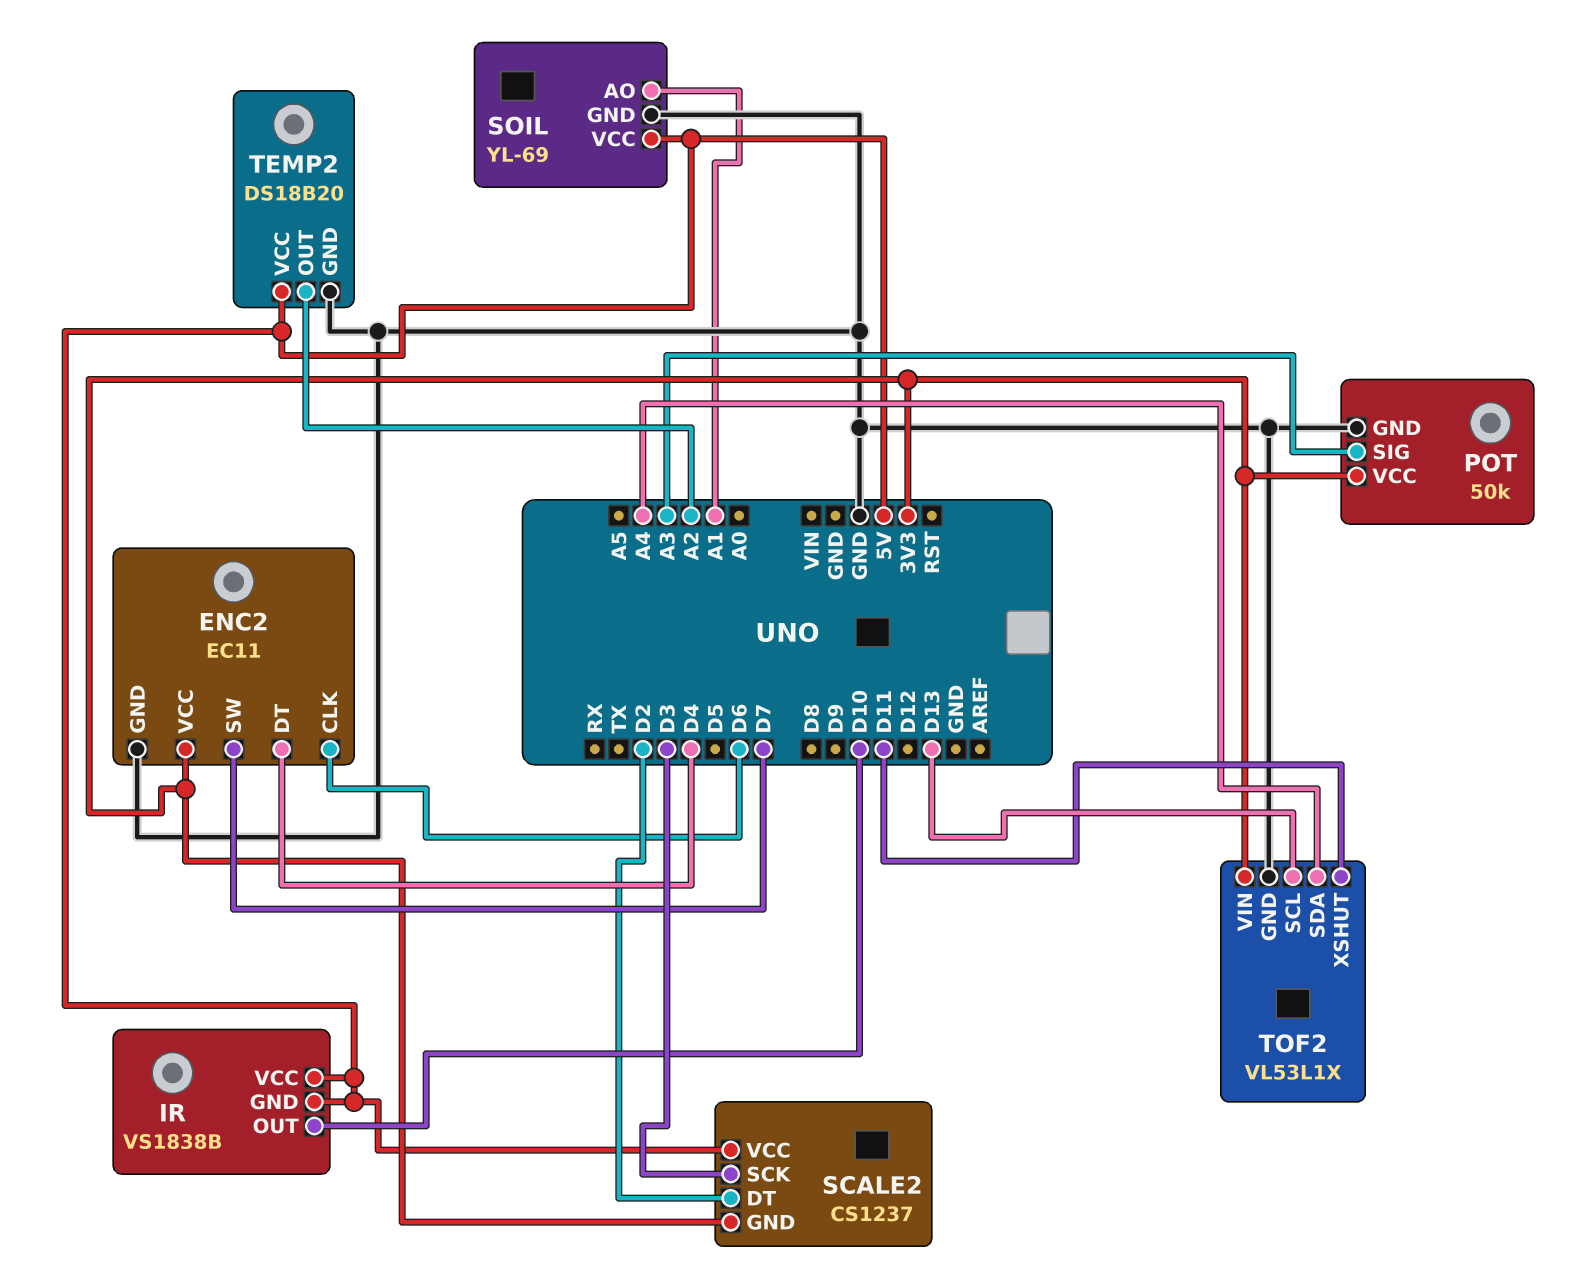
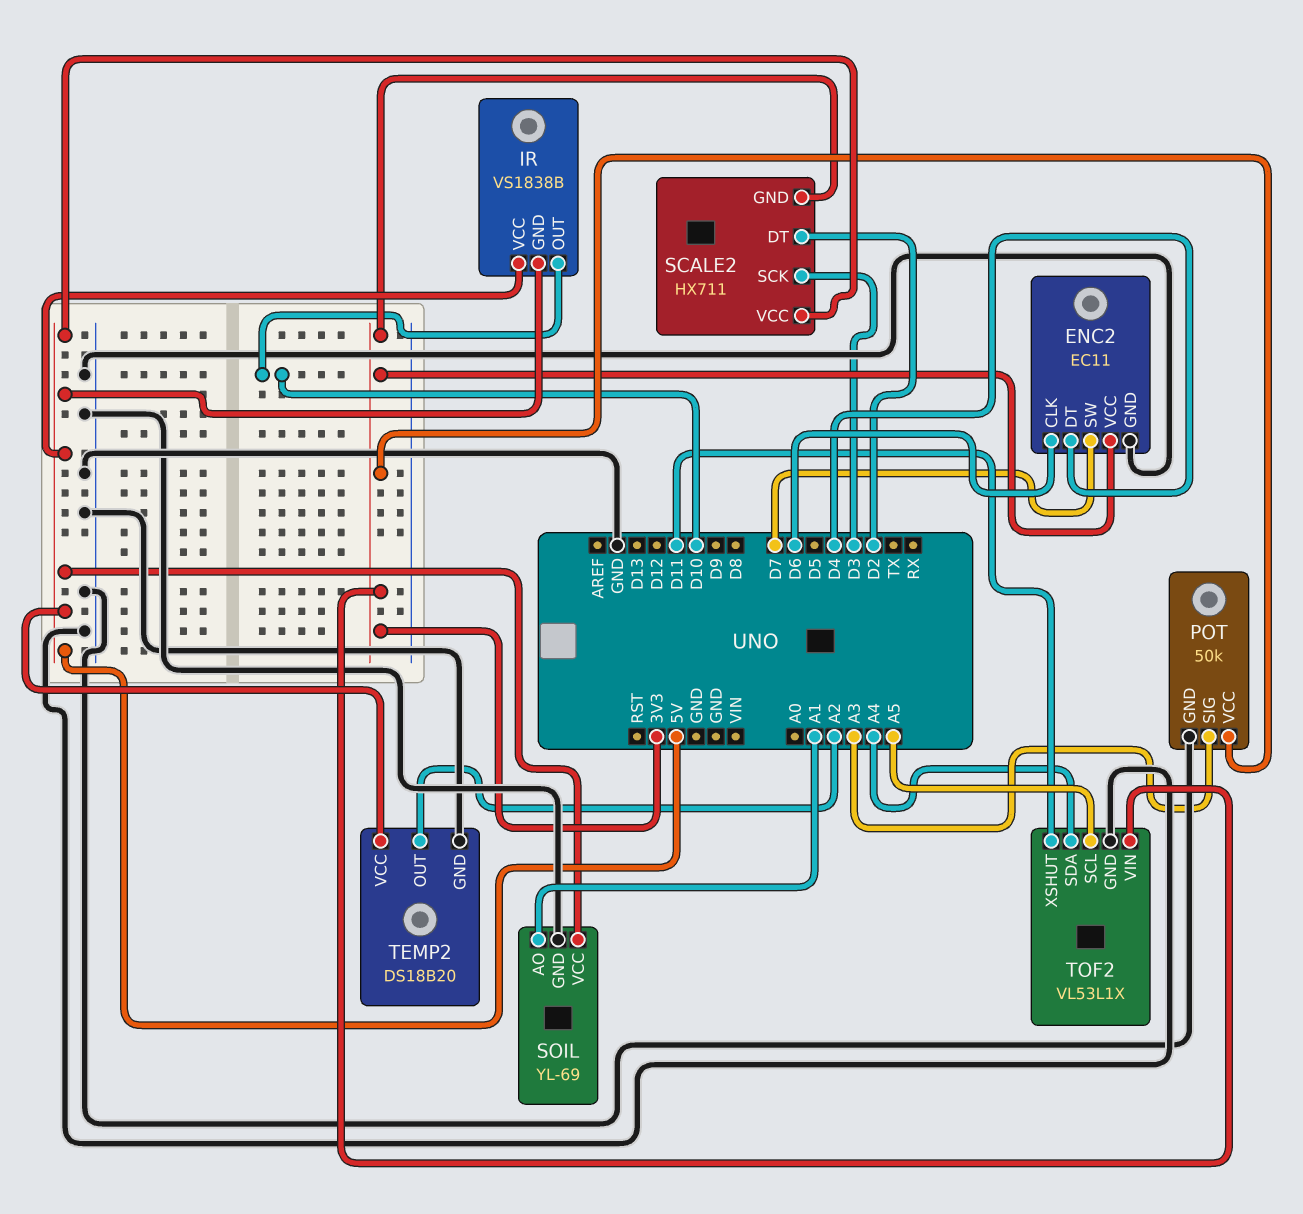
SCALE2: CS1237 -> HX711
TOF2 pin SCL: D13 -> A5

